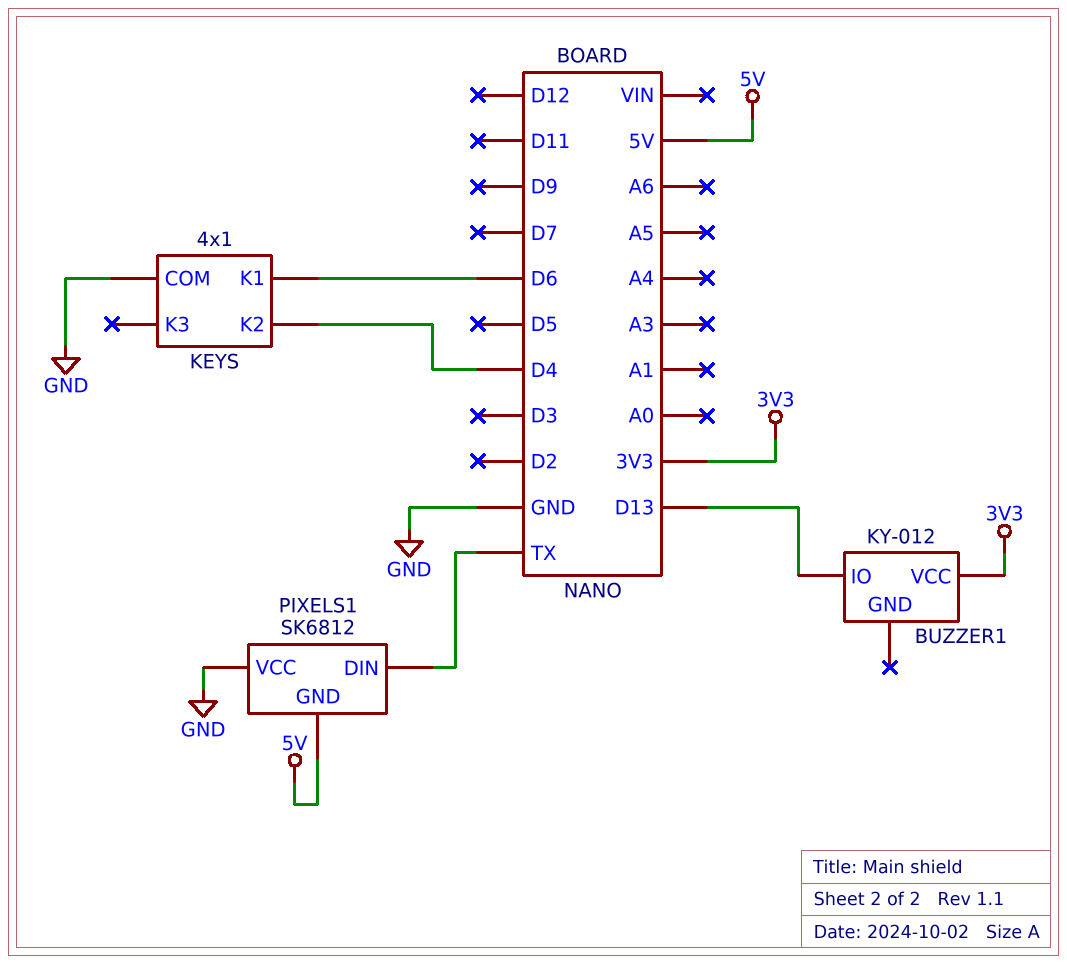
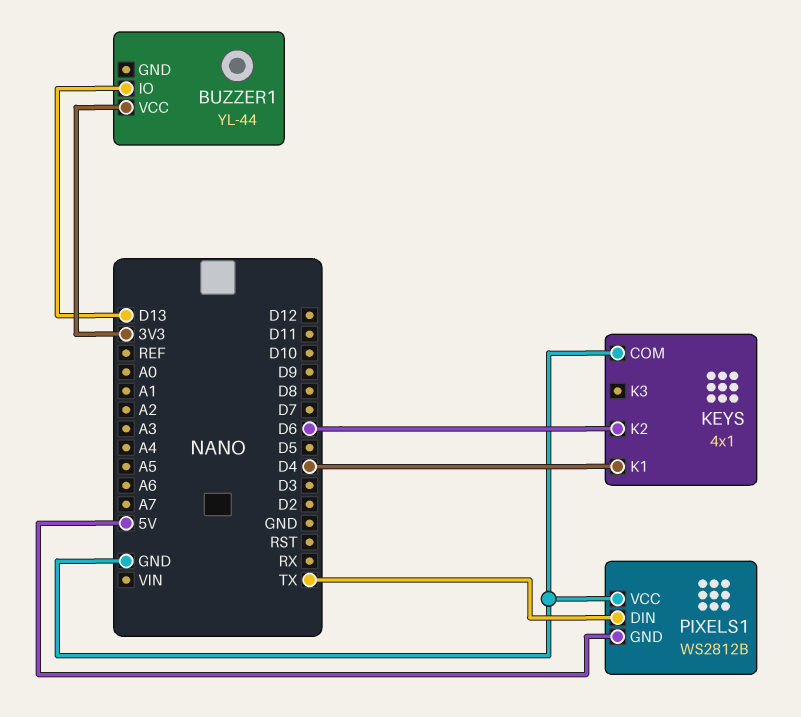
BUZZER1: KY-012 -> YL-44
KEYS pin K1: D6 -> D4
KEYS pin K2: D4 -> D6
PIXELS1: SK6812 -> WS2812B

